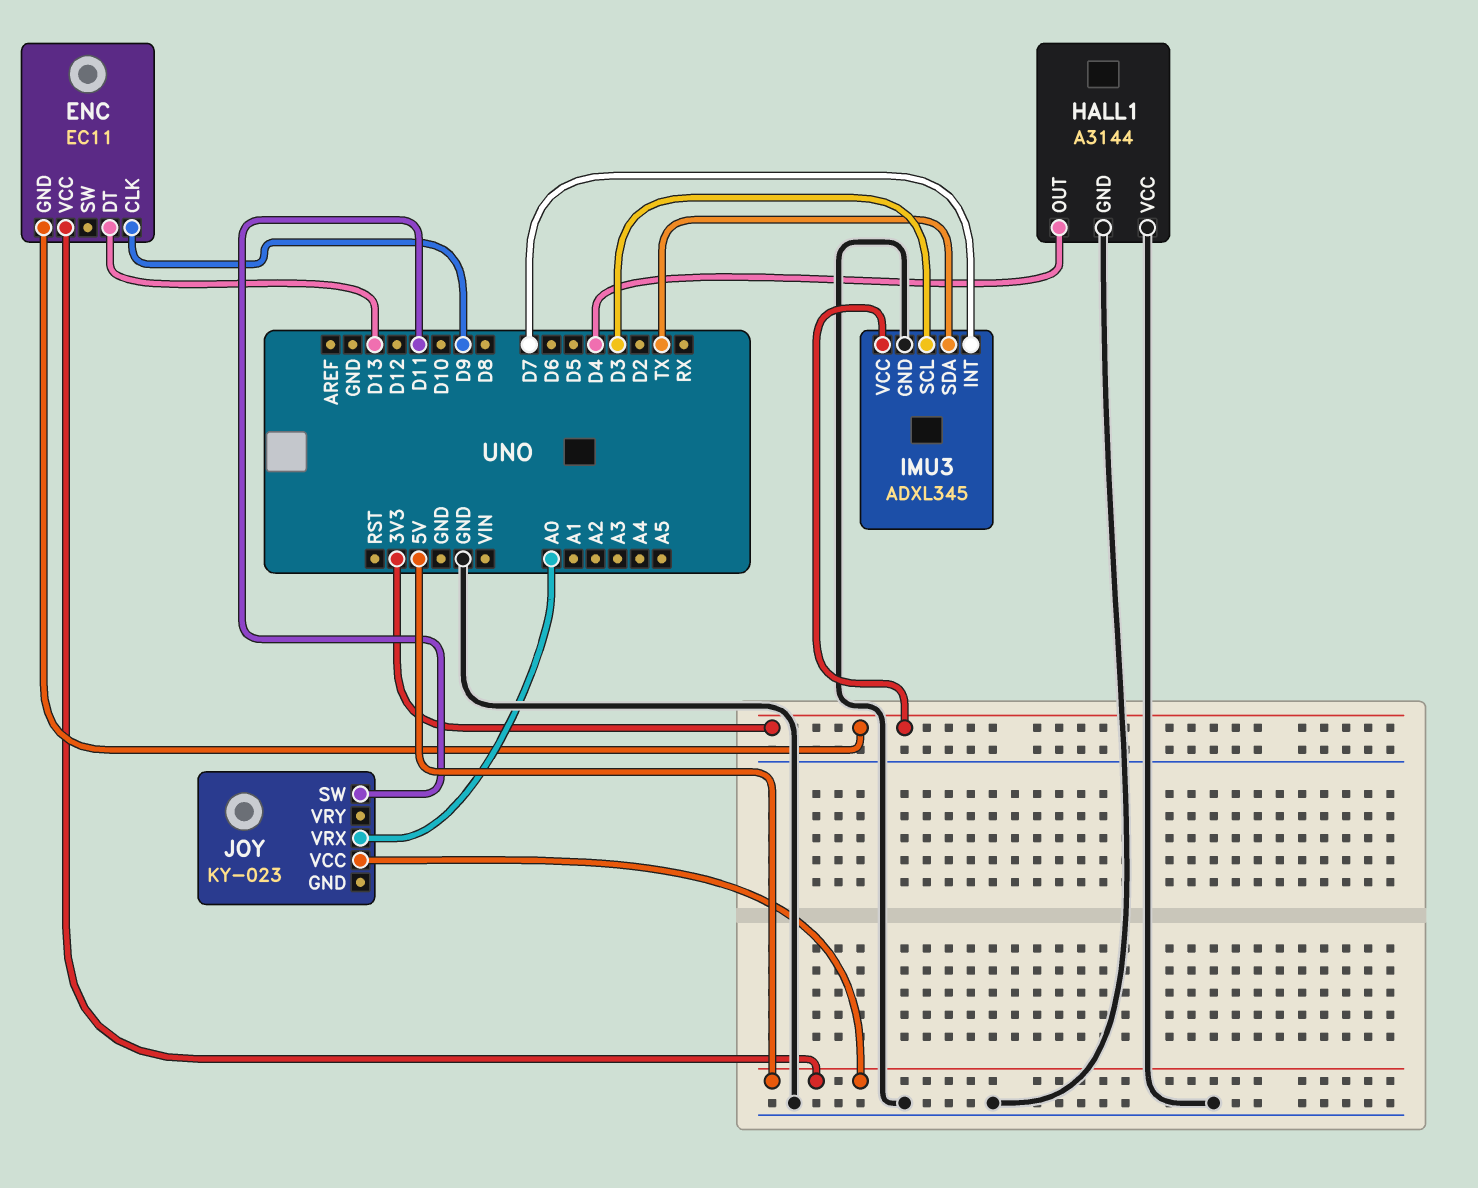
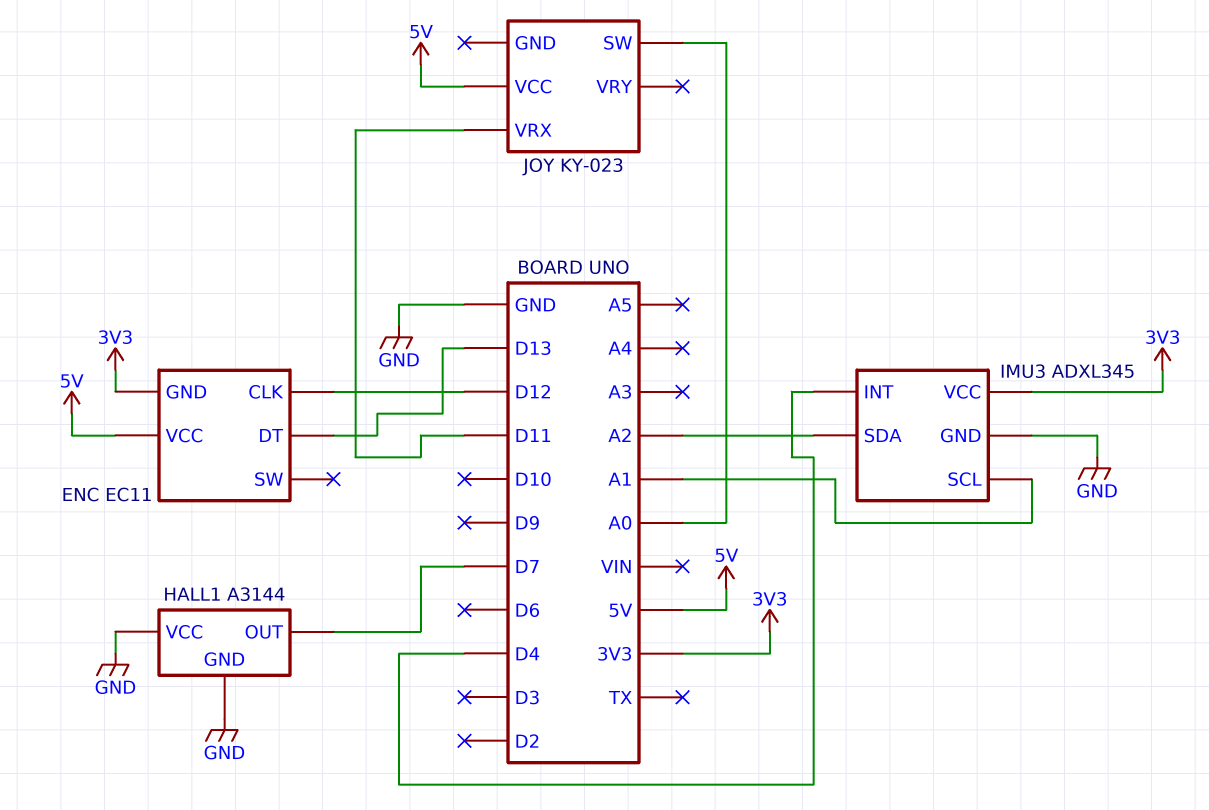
ENC pin CLK: D9 -> D12
HALL1 pin OUT: D4 -> D7
IMU3 pin INT: D7 -> D4
IMU3 pin SCL: D3 -> A1
IMU3 pin SDA: TX -> A2
JOY pin SW: D11 -> A0
JOY pin VRX: A0 -> D11

